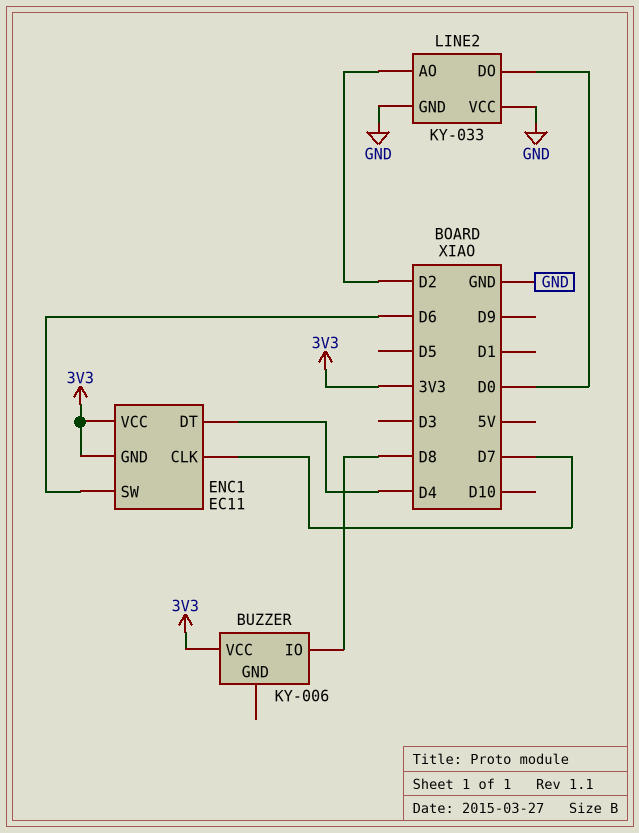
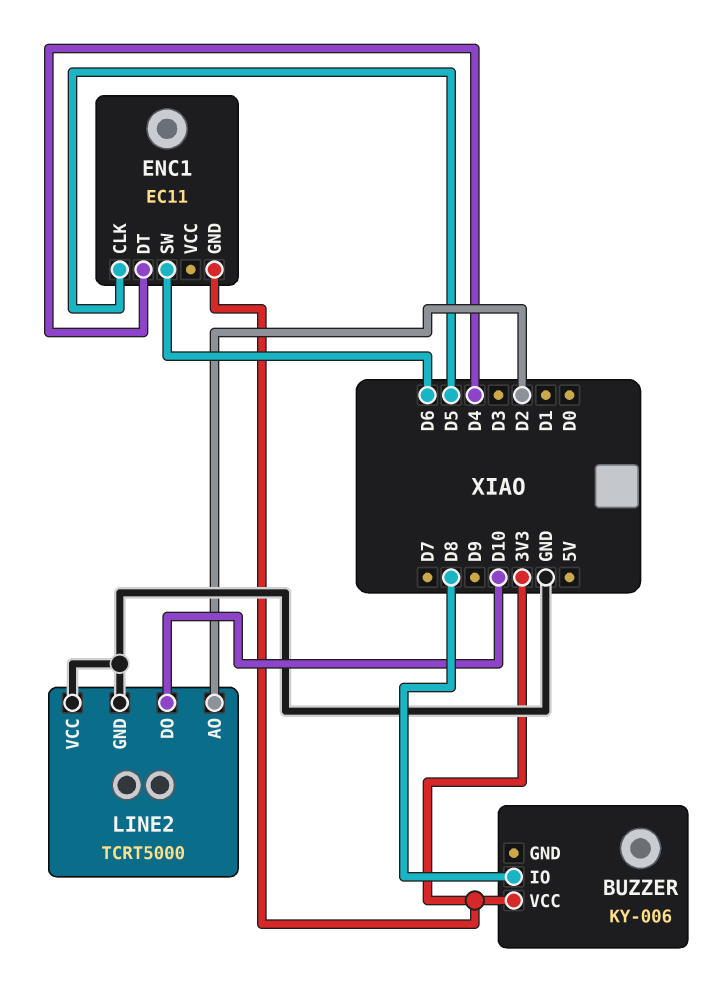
ENC1 pin CLK: D7 -> D5
ENC1 pin VCC: 3V3 -> none
LINE2: KY-033 -> TCRT5000
LINE2 pin DO: D0 -> D10

